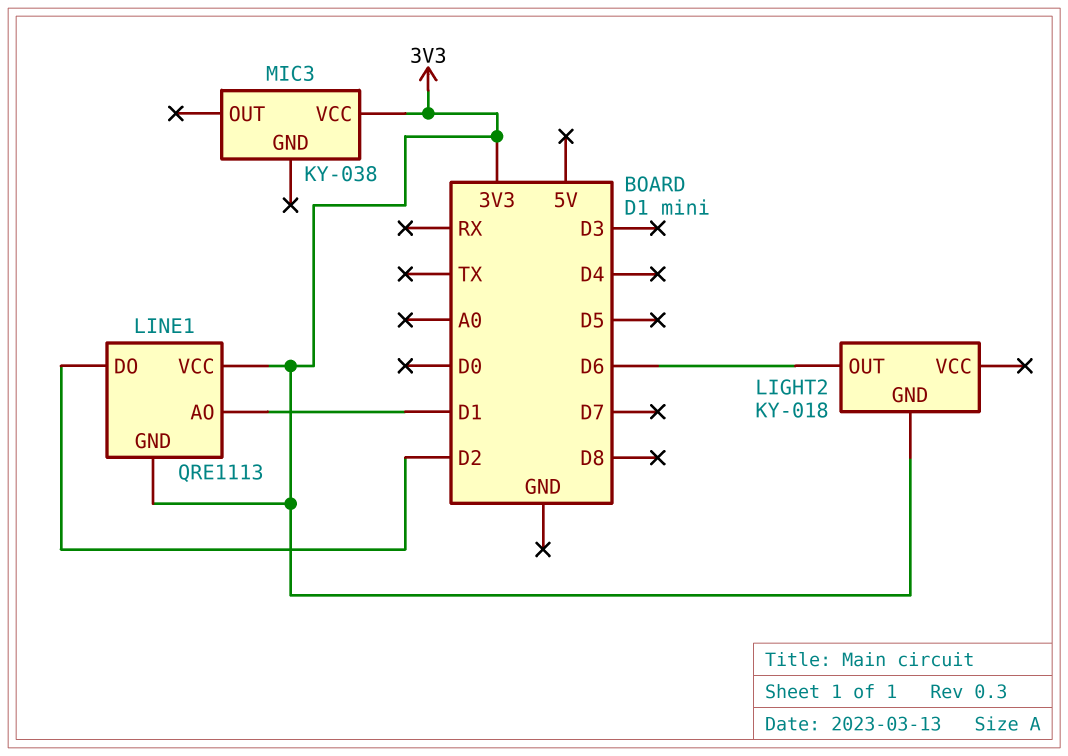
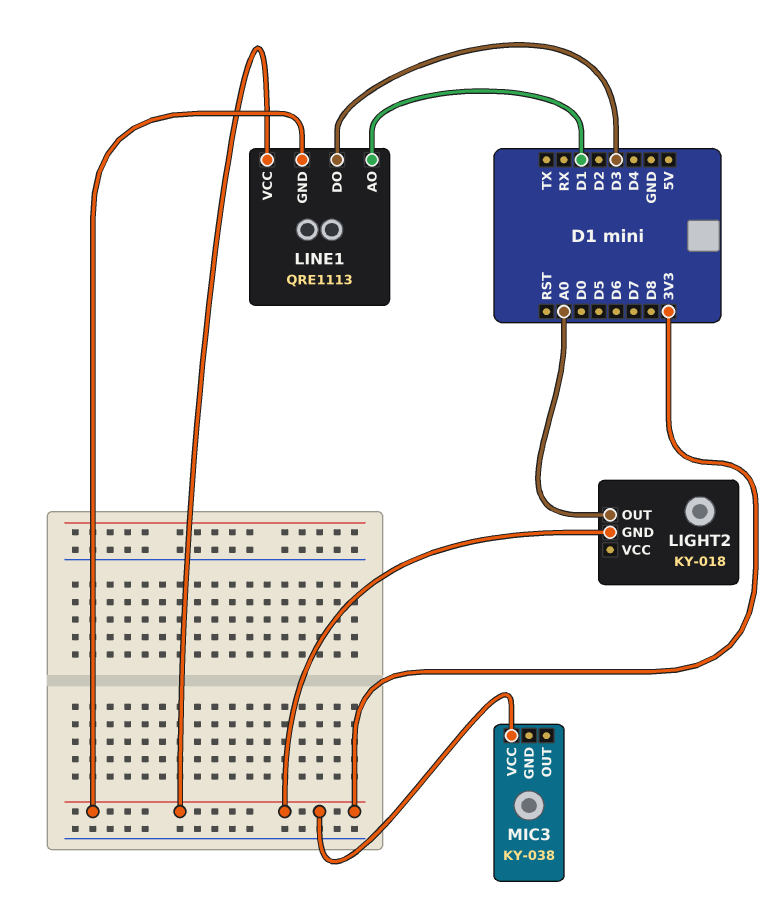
LIGHT2 pin OUT: D6 -> A0
LINE1 pin DO: D2 -> D3

